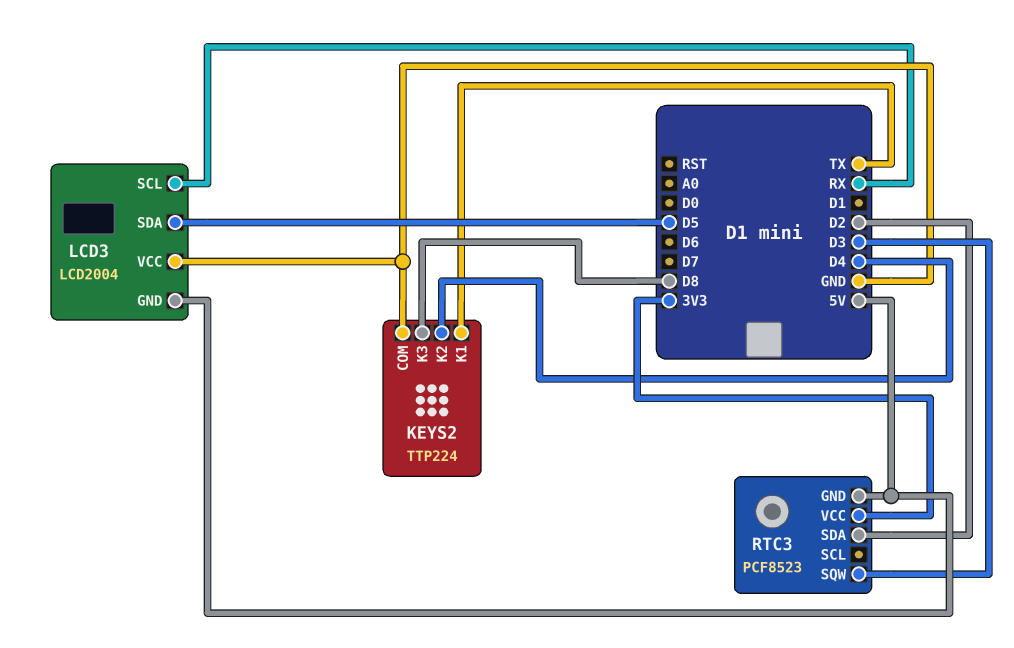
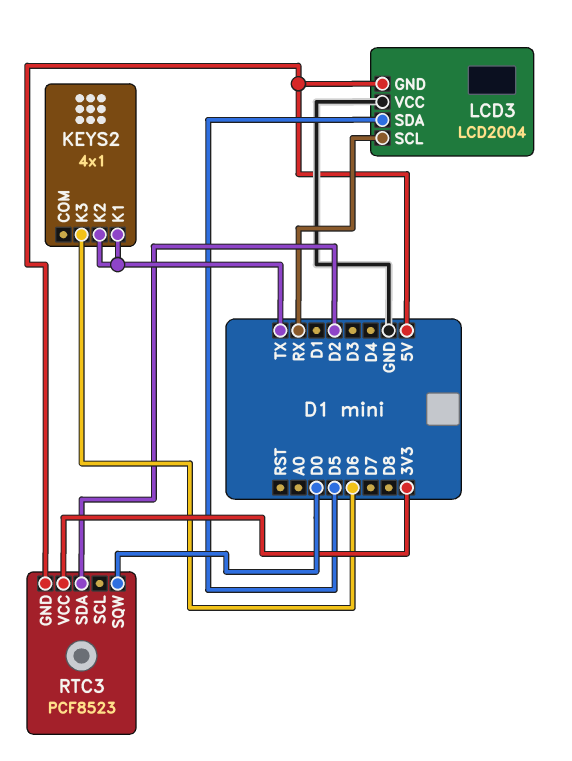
KEYS2: TTP224 -> 4x1
KEYS2 pin COM: GND -> none
KEYS2 pin K2: D4 -> TX
KEYS2 pin K3: D8 -> D6
RTC3 pin SQW: D3 -> D0

